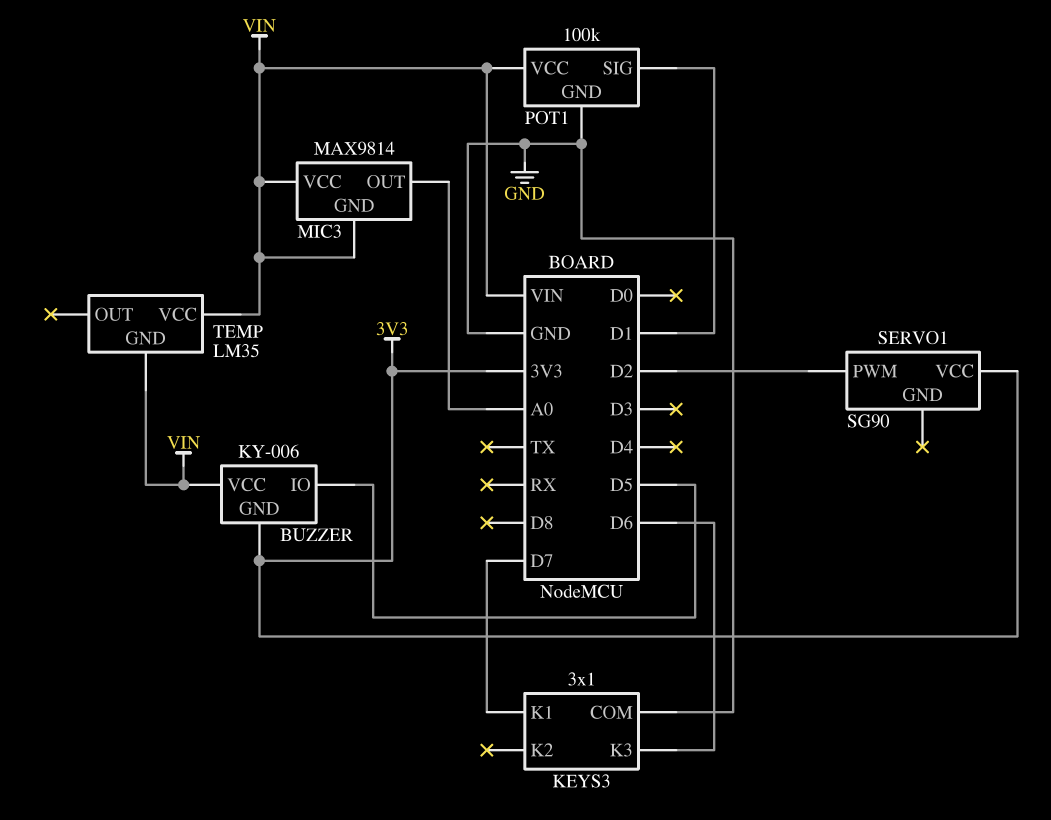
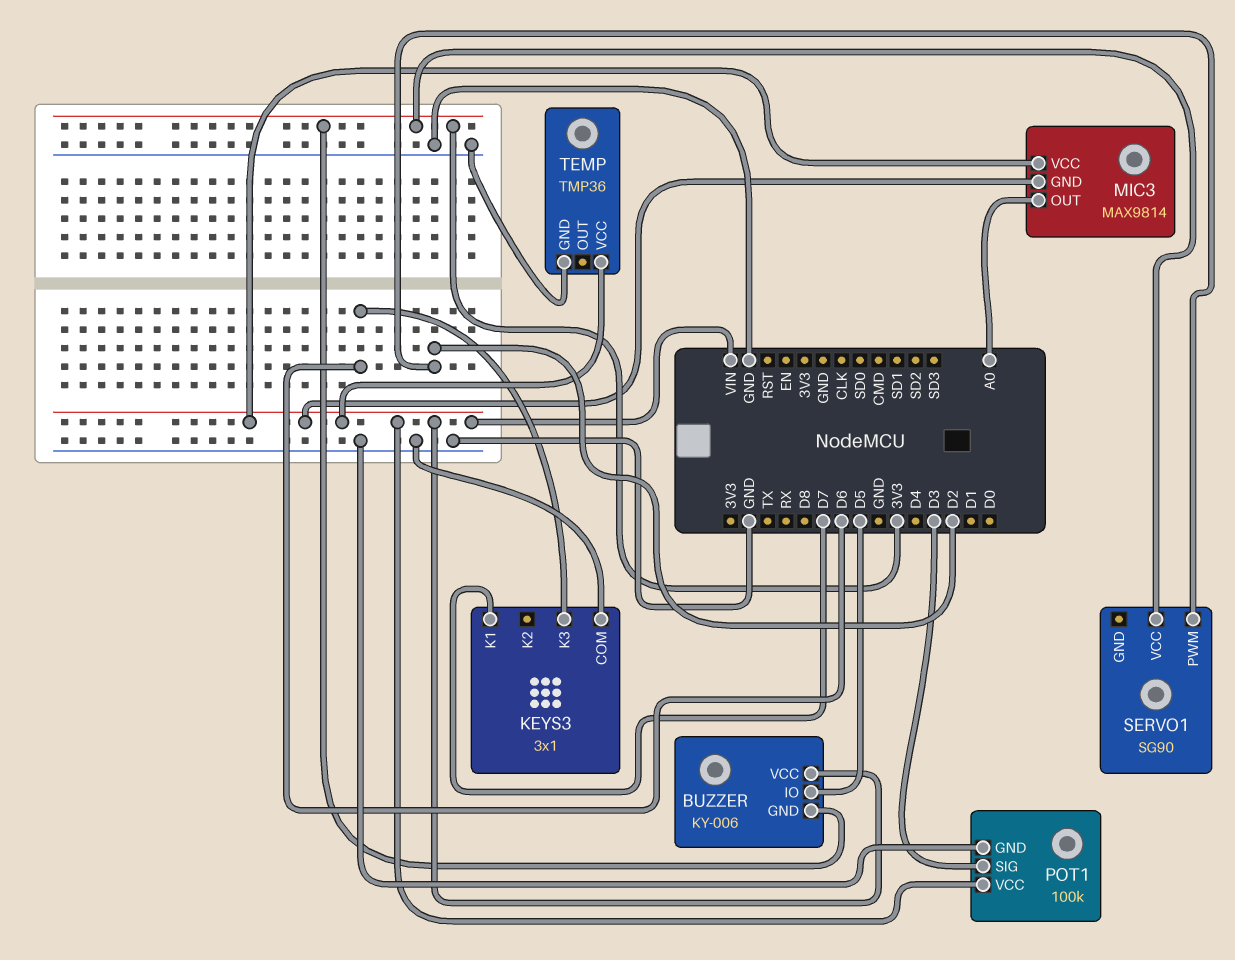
POT1 pin SIG: D1 -> D3
TEMP: LM35 -> TMP36
TEMP pin GND: VIN -> GND

